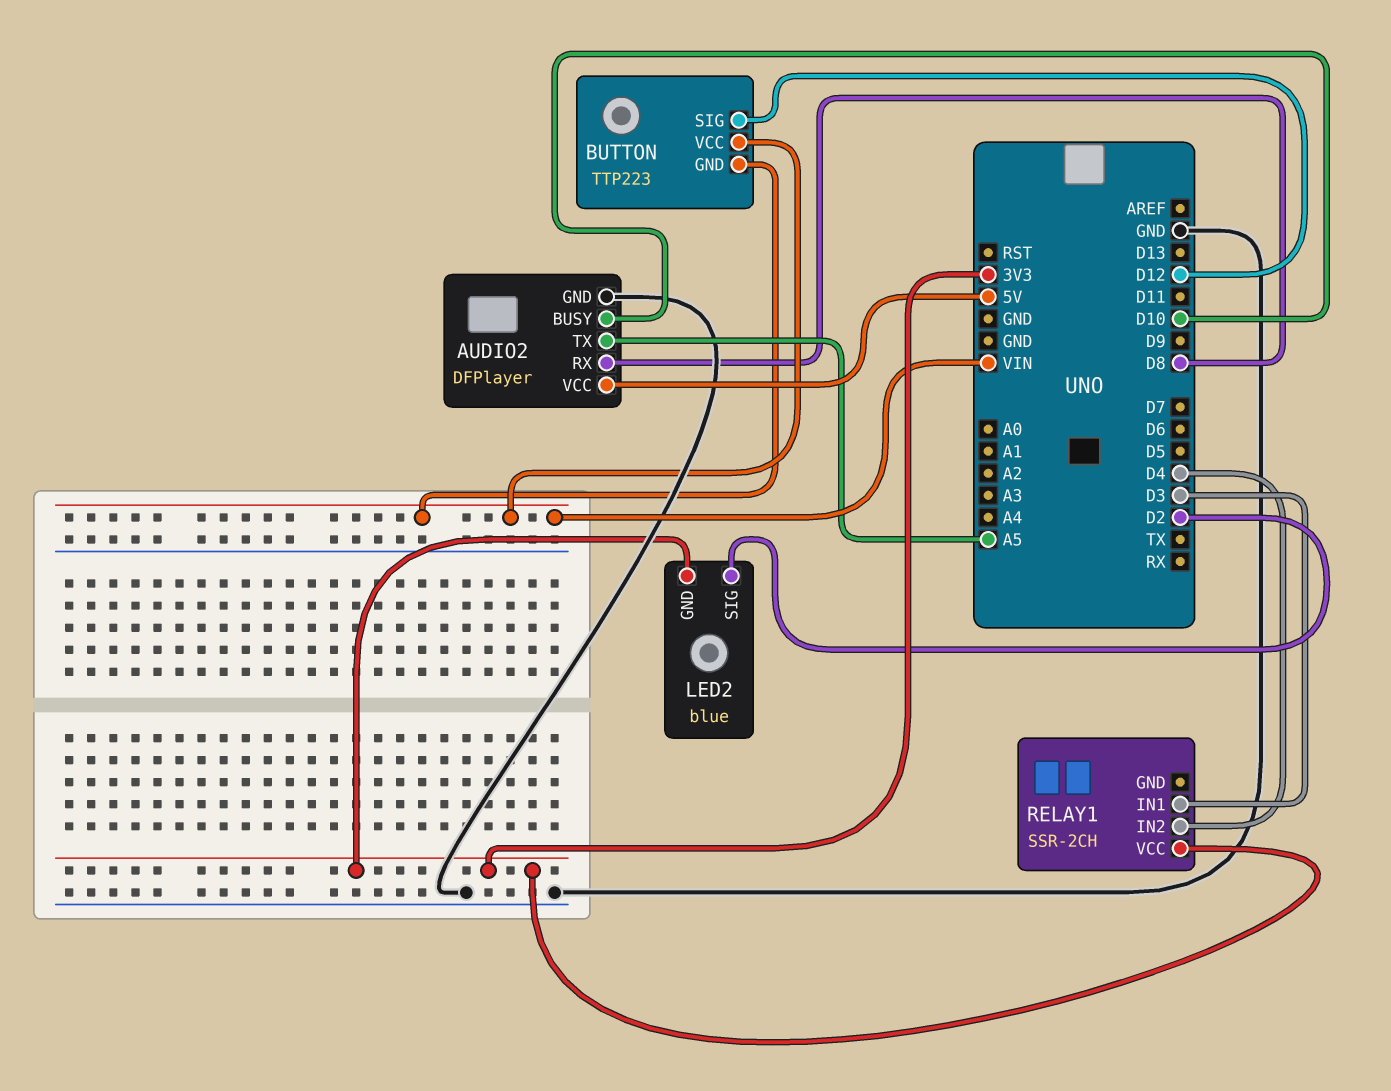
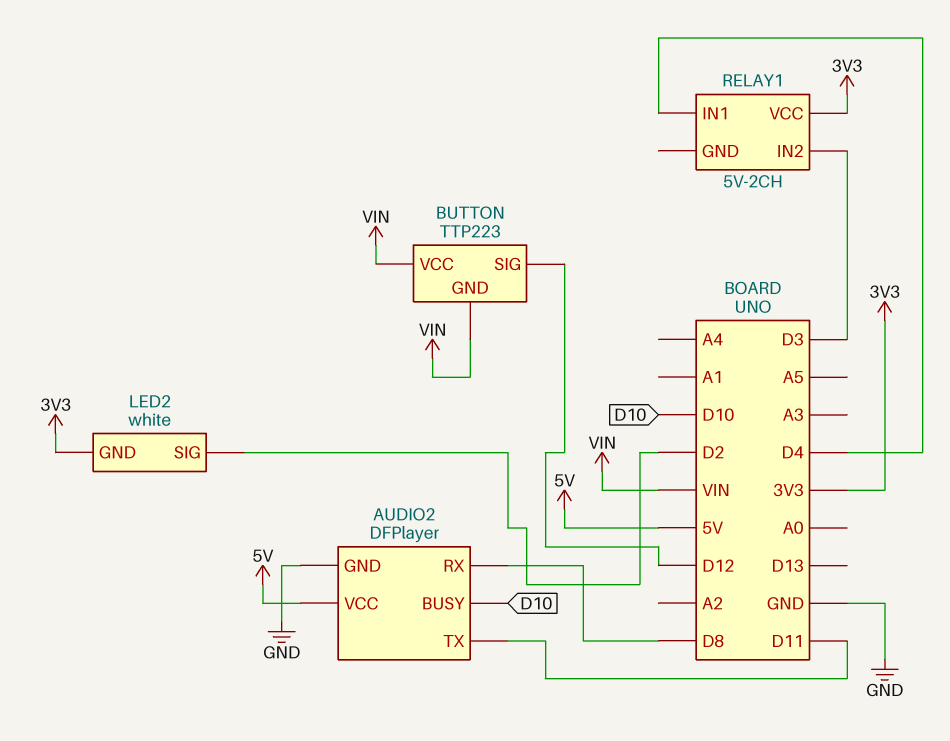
AUDIO2 pin TX: A5 -> D11
LED2: blue -> white
RELAY1: SSR-2CH -> 5V-2CH
RELAY1 pin IN1: D3 -> D4
RELAY1 pin IN2: D4 -> D3

